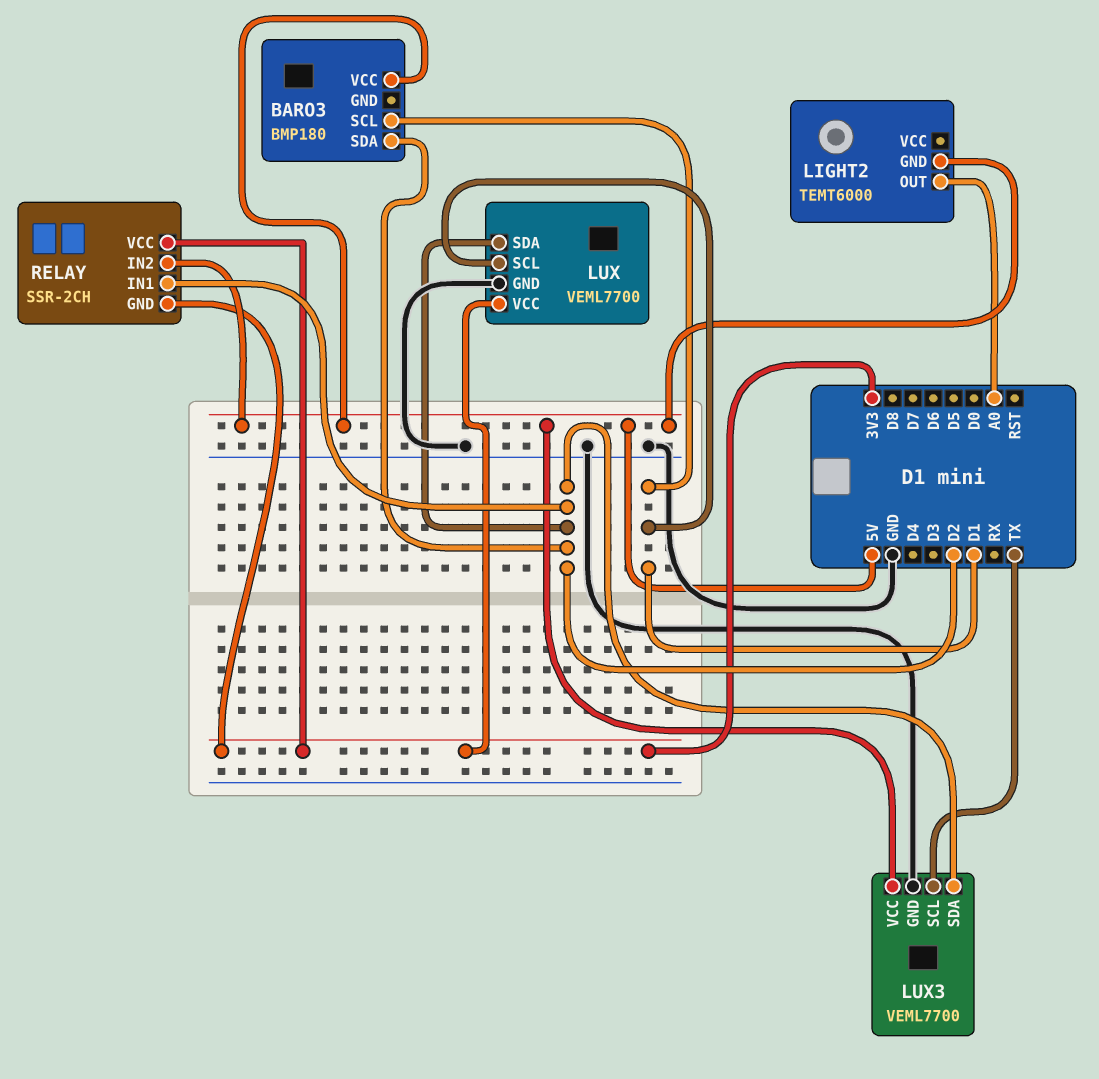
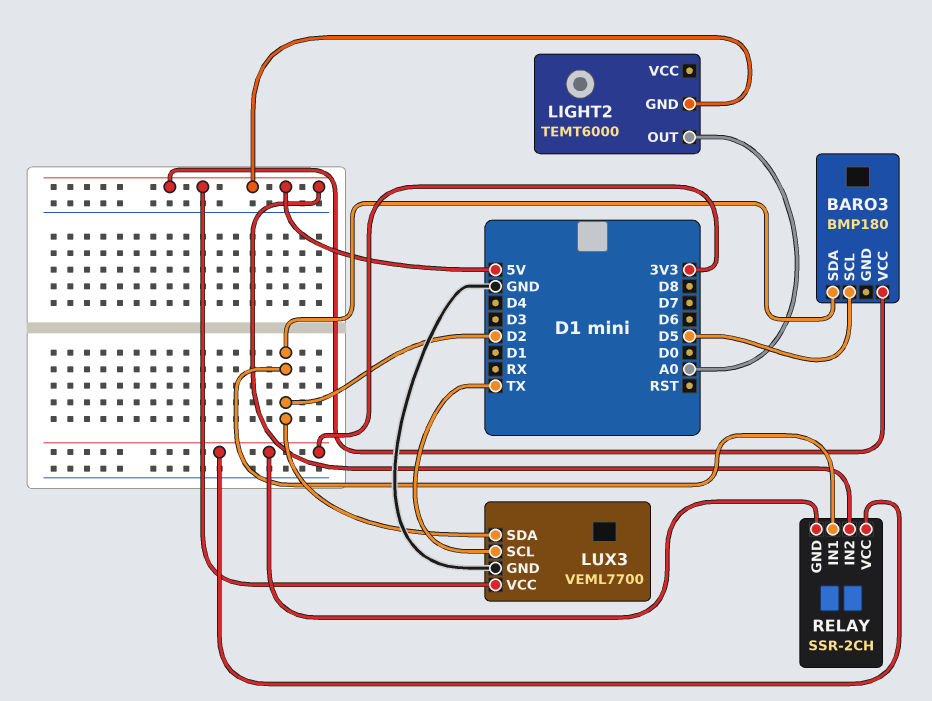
BARO3 pin SCL: D1 -> D5
LUX: VEML7700 -> none
LUX pin GND: GND -> none
LUX pin SCL: D1 -> none
LUX pin SDA: D2 -> none
LUX pin VCC: 3V3 -> none

